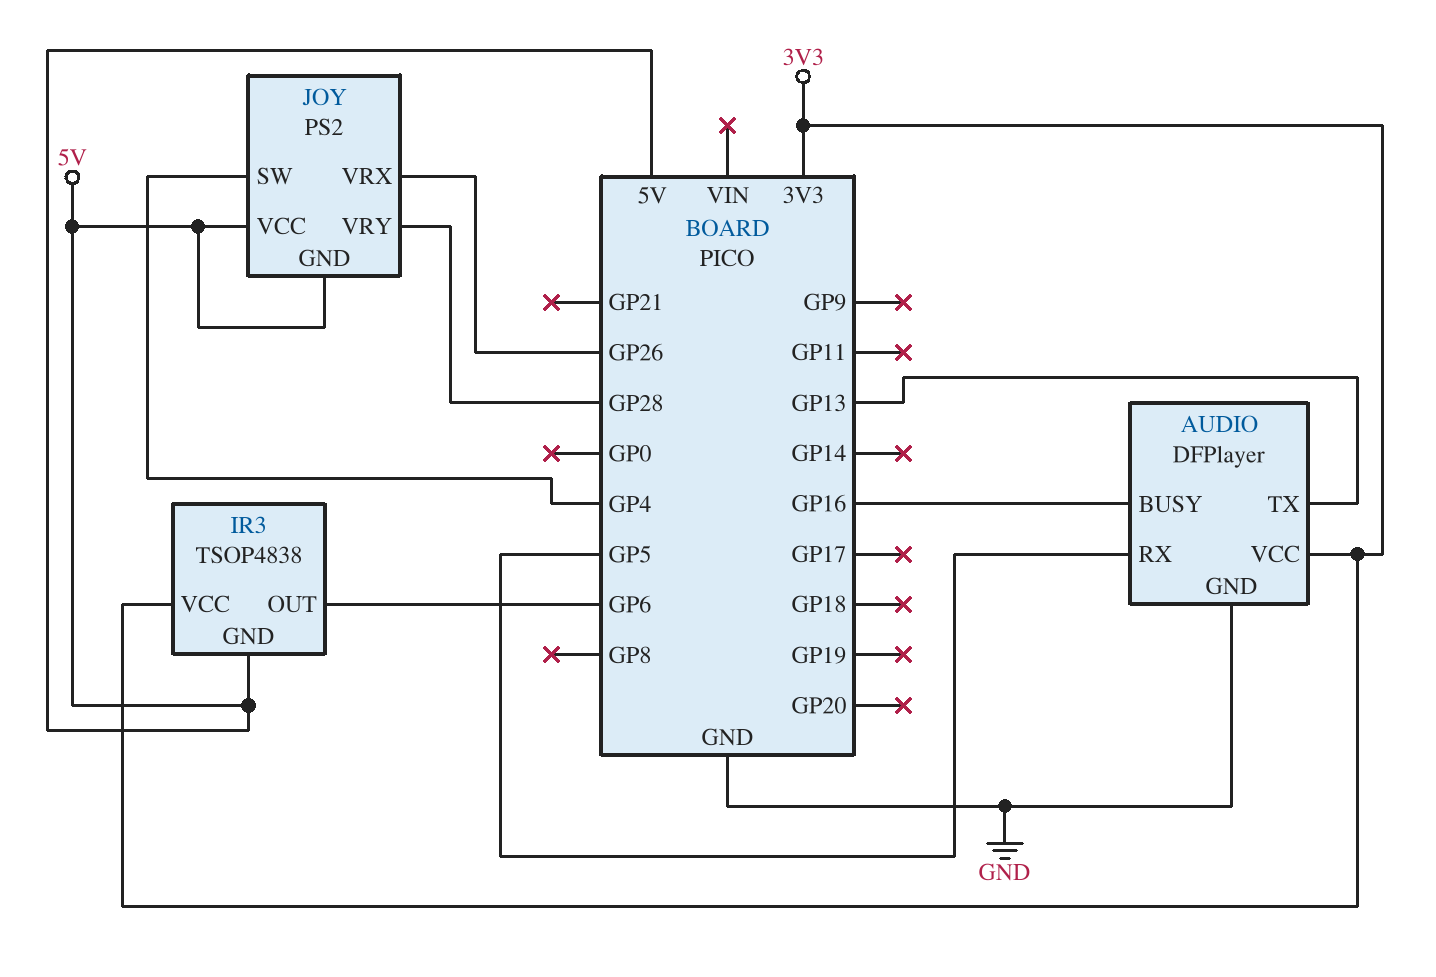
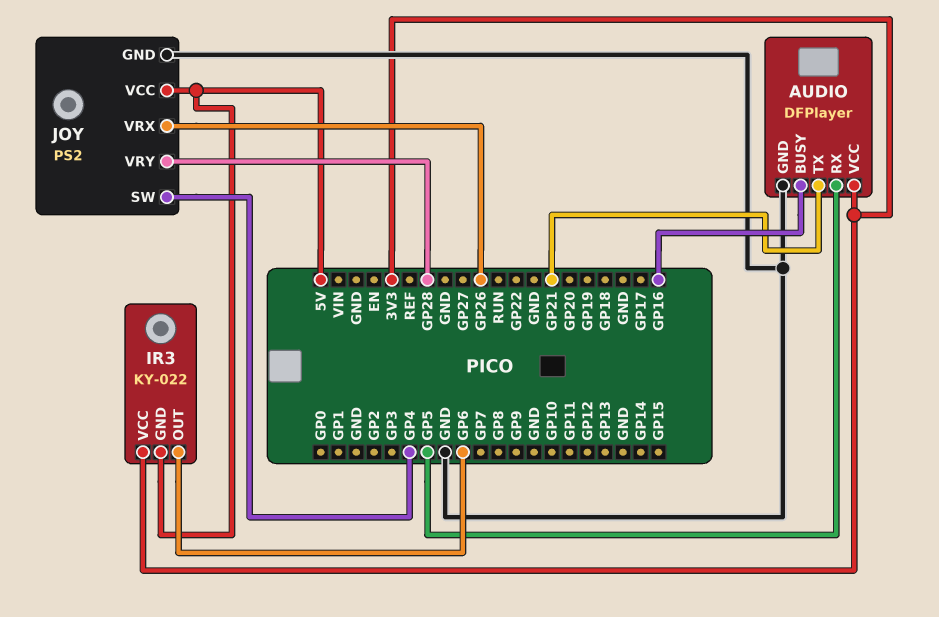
AUDIO pin TX: GP13 -> GP21
IR3: TSOP4838 -> KY-022
JOY pin GND: 5V -> GND

